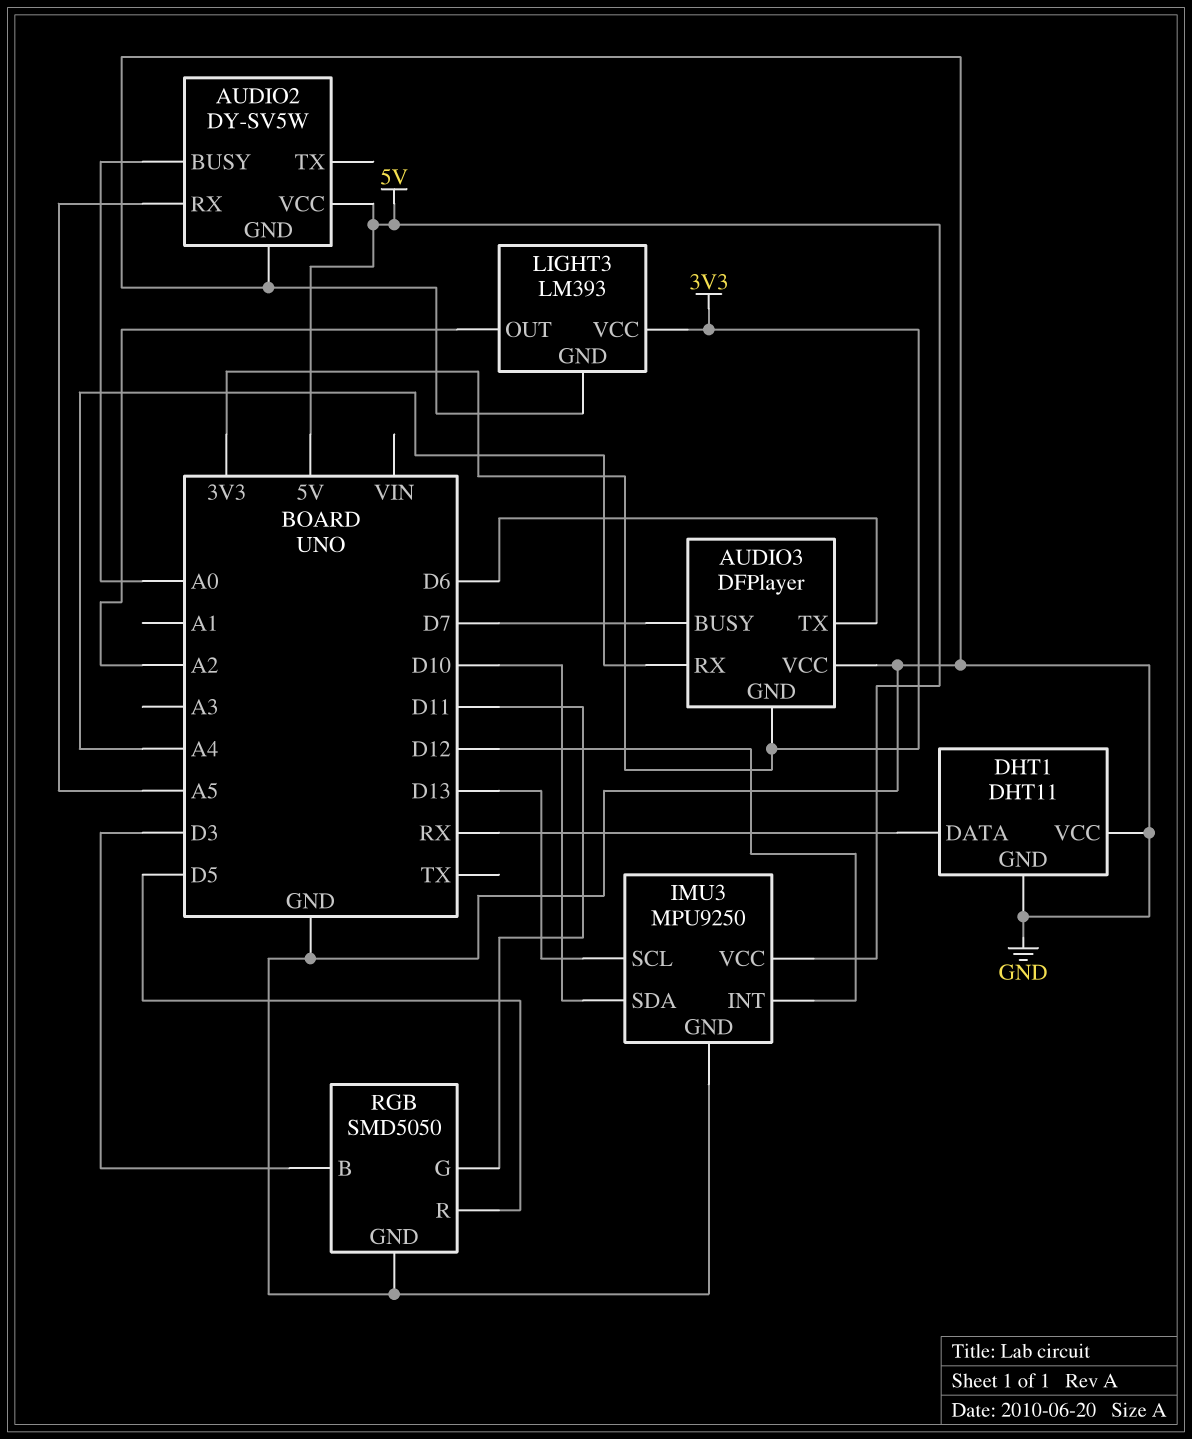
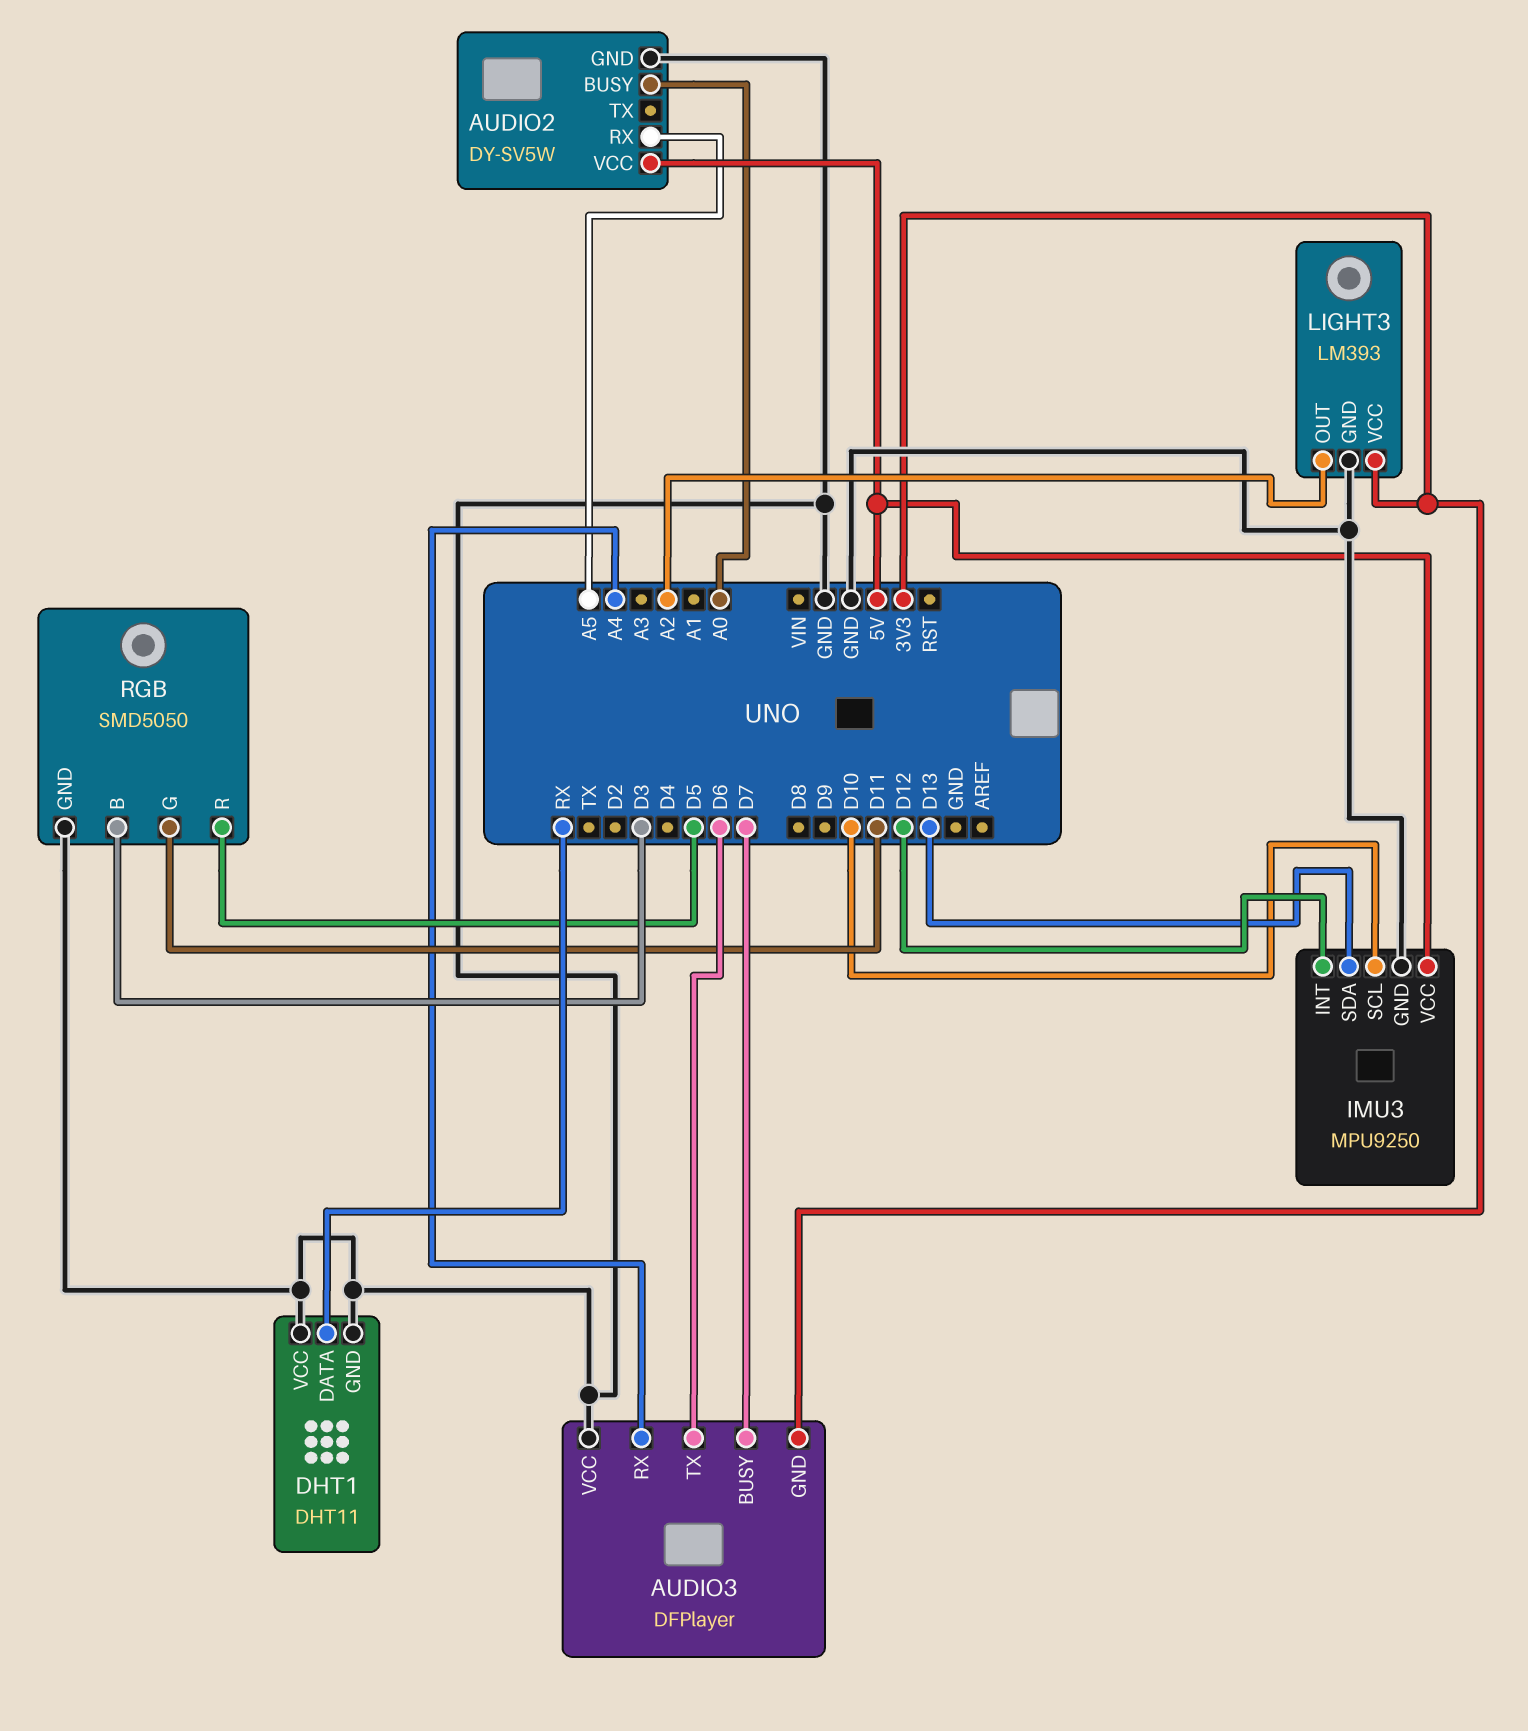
IMU3 pin SCL: D13 -> D10
IMU3 pin SDA: D10 -> D13

